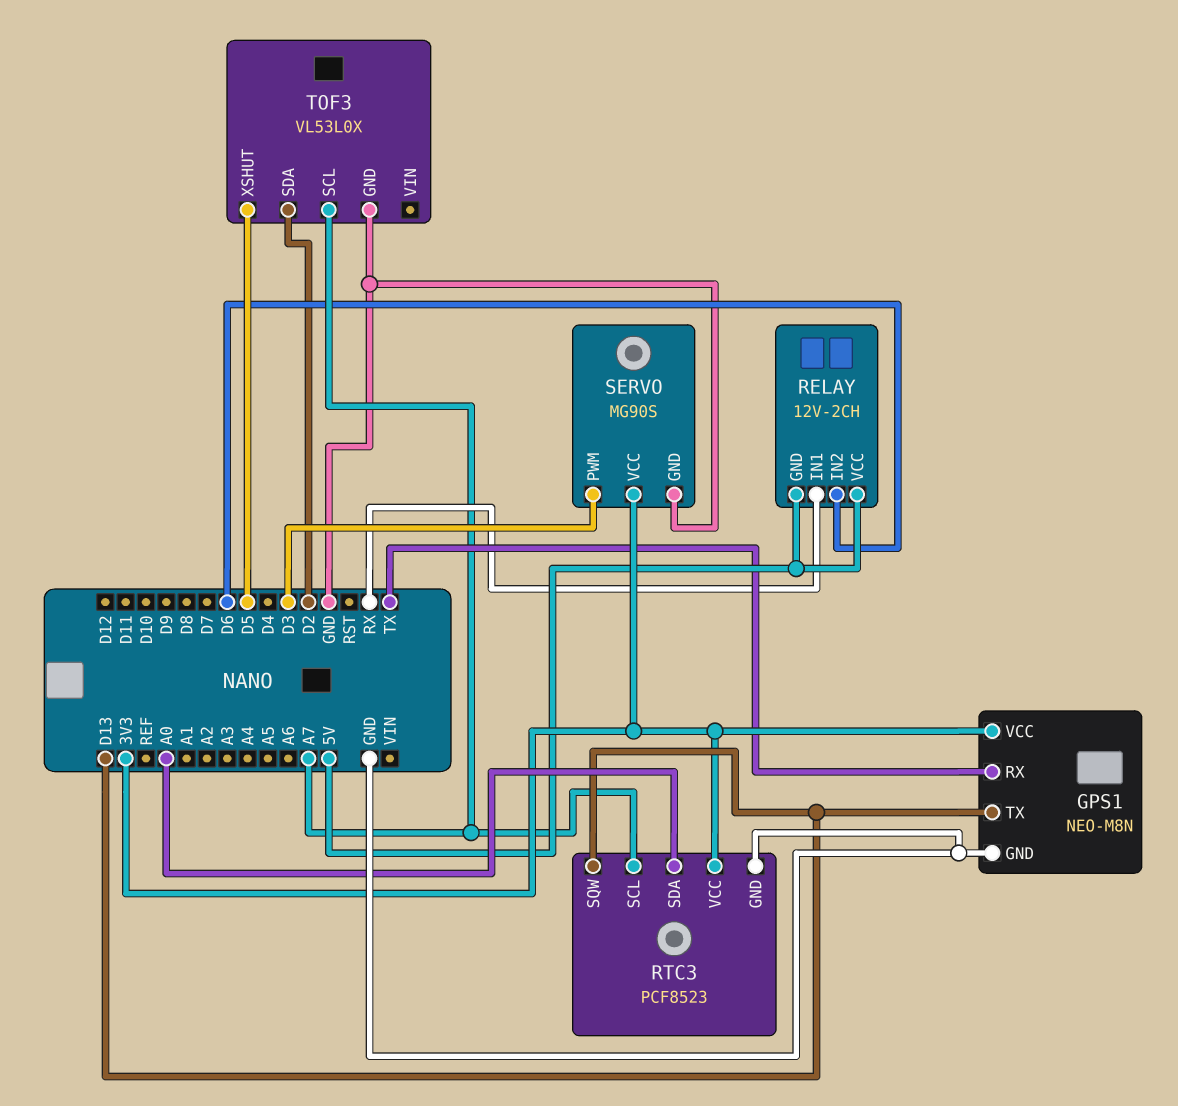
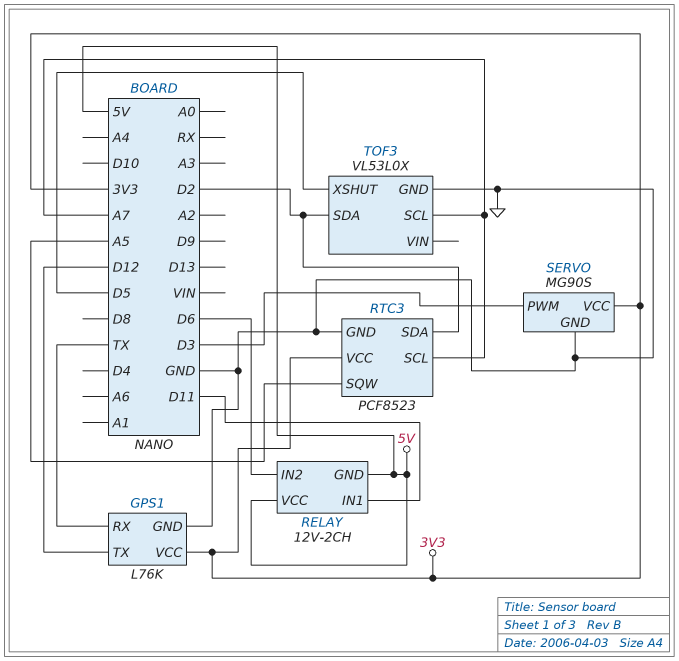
GPS1: NEO-M8N -> L76K
GPS1 pin TX: D13 -> D12
RELAY pin IN1: RX -> D11
RTC3 pin SDA: A0 -> D2
RTC3 pin SQW: D13 -> A5

